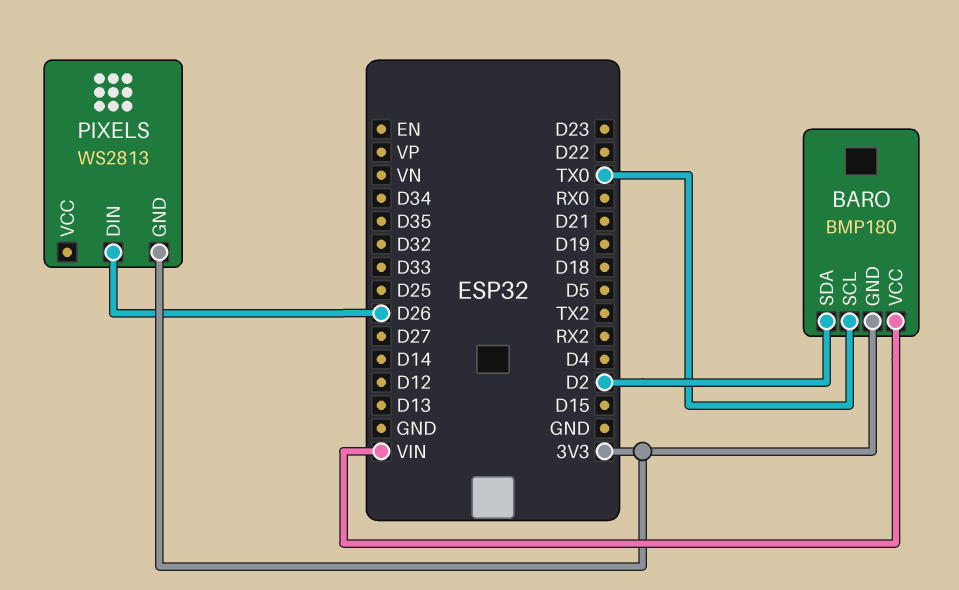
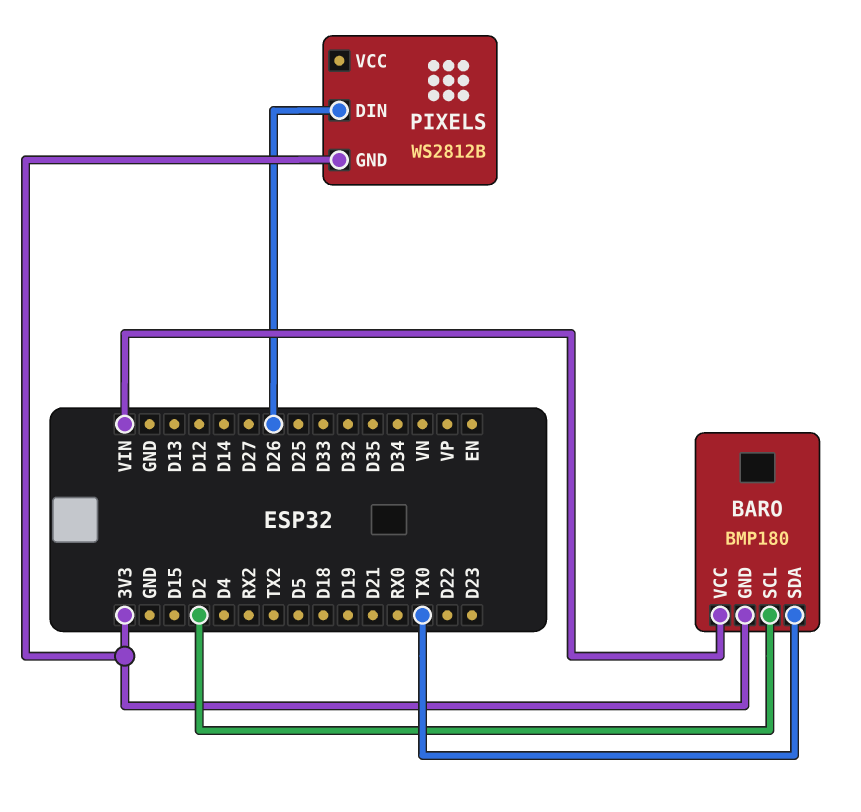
BARO pin SCL: TX0 -> D2
BARO pin SDA: D2 -> TX0
PIXELS: WS2813 -> WS2812B

